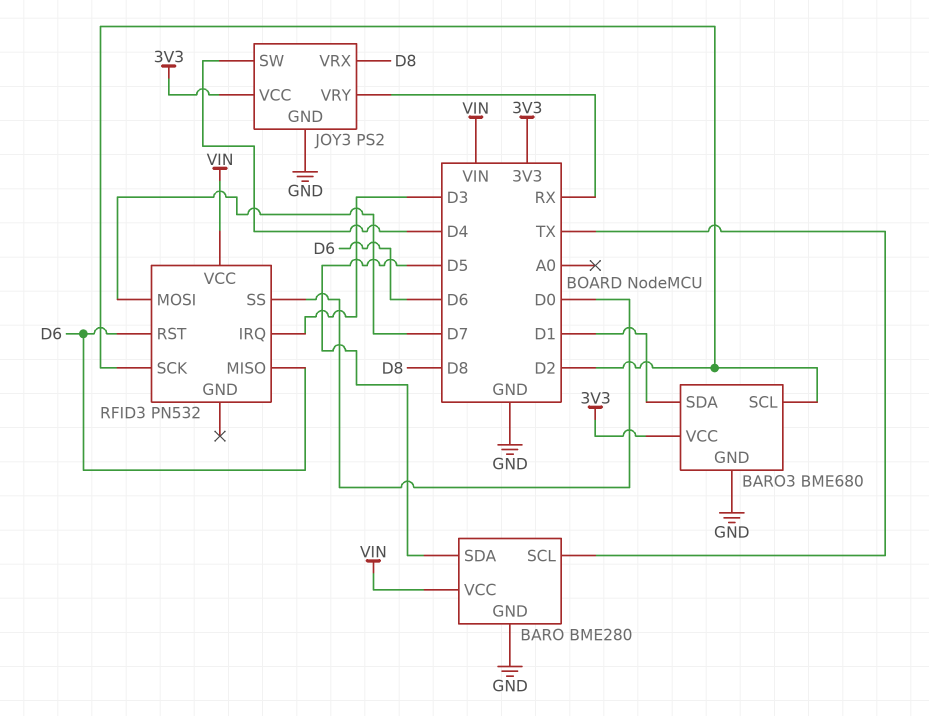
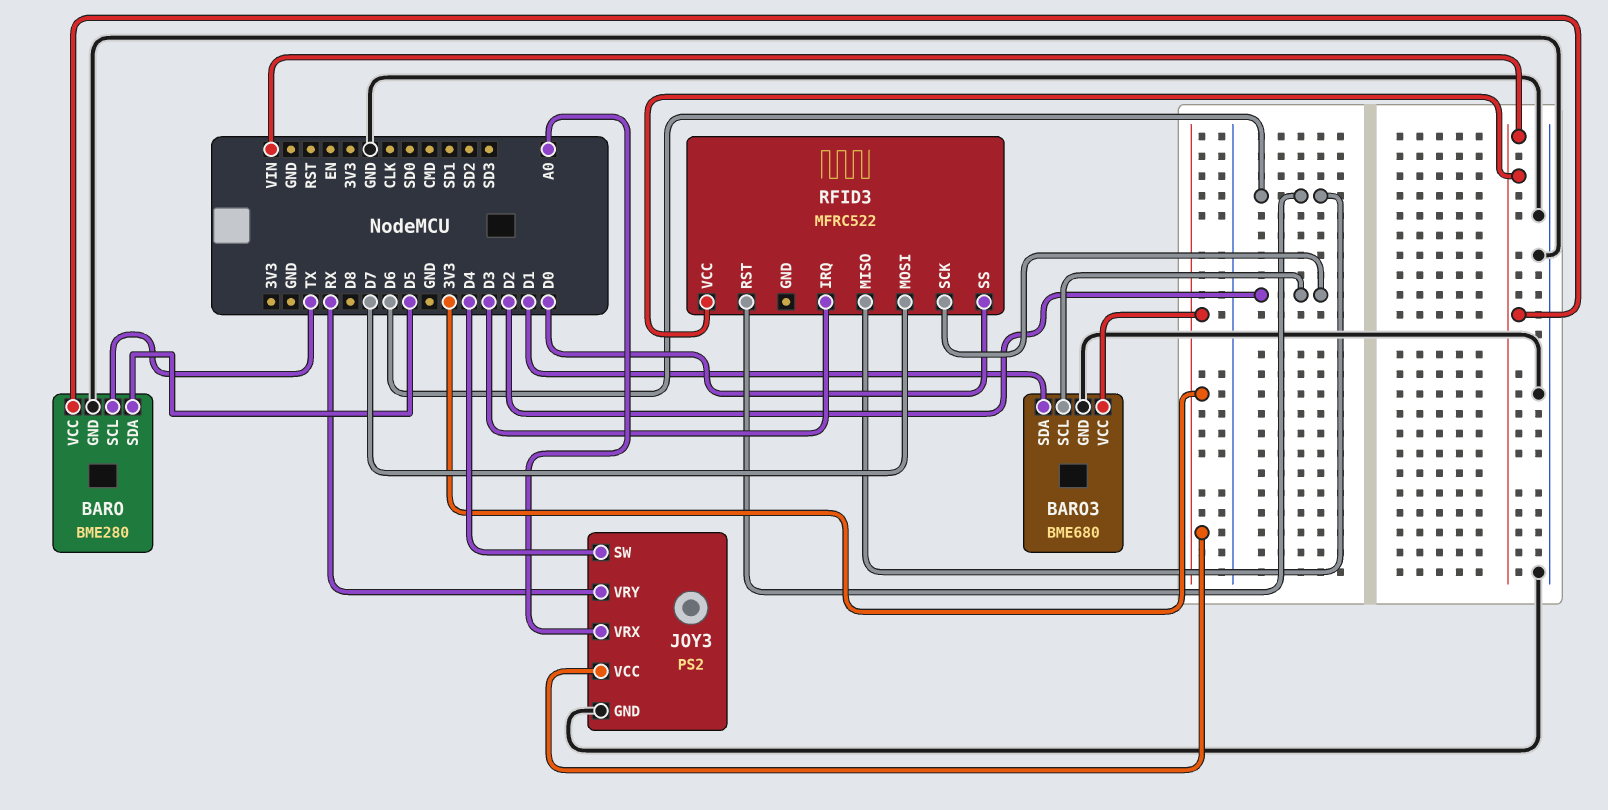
JOY3 pin VRX: D8 -> A0
RFID3: PN532 -> MFRC522

